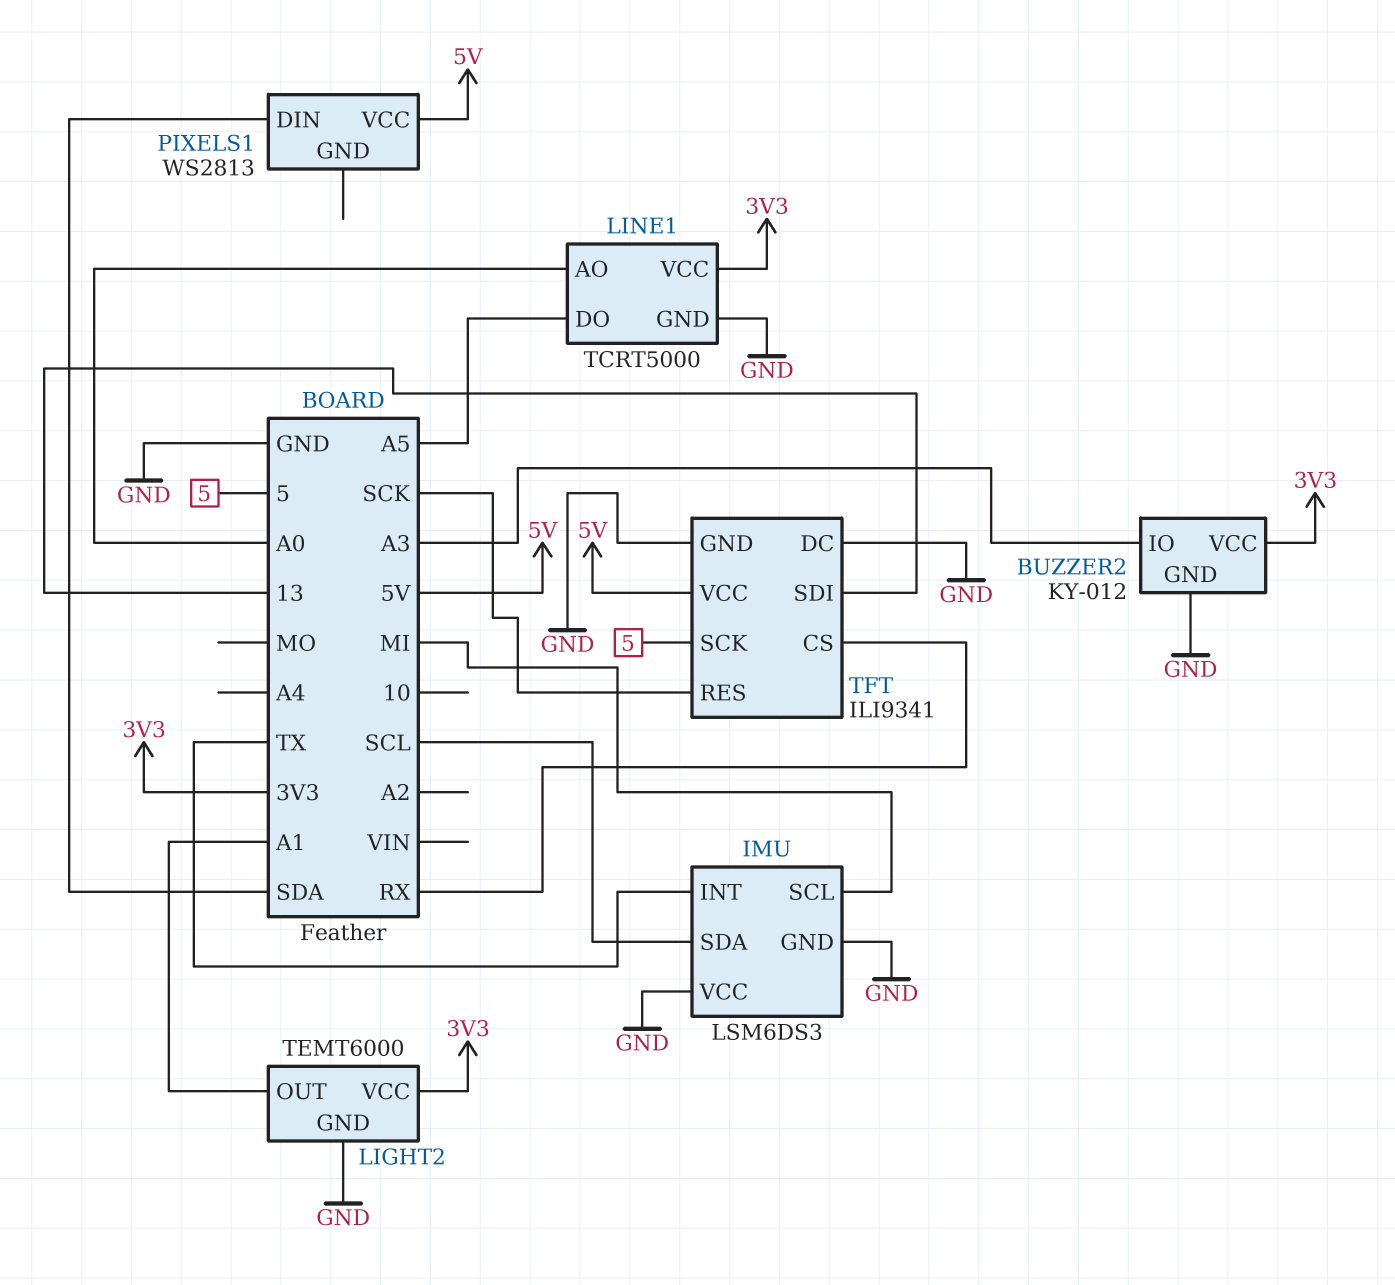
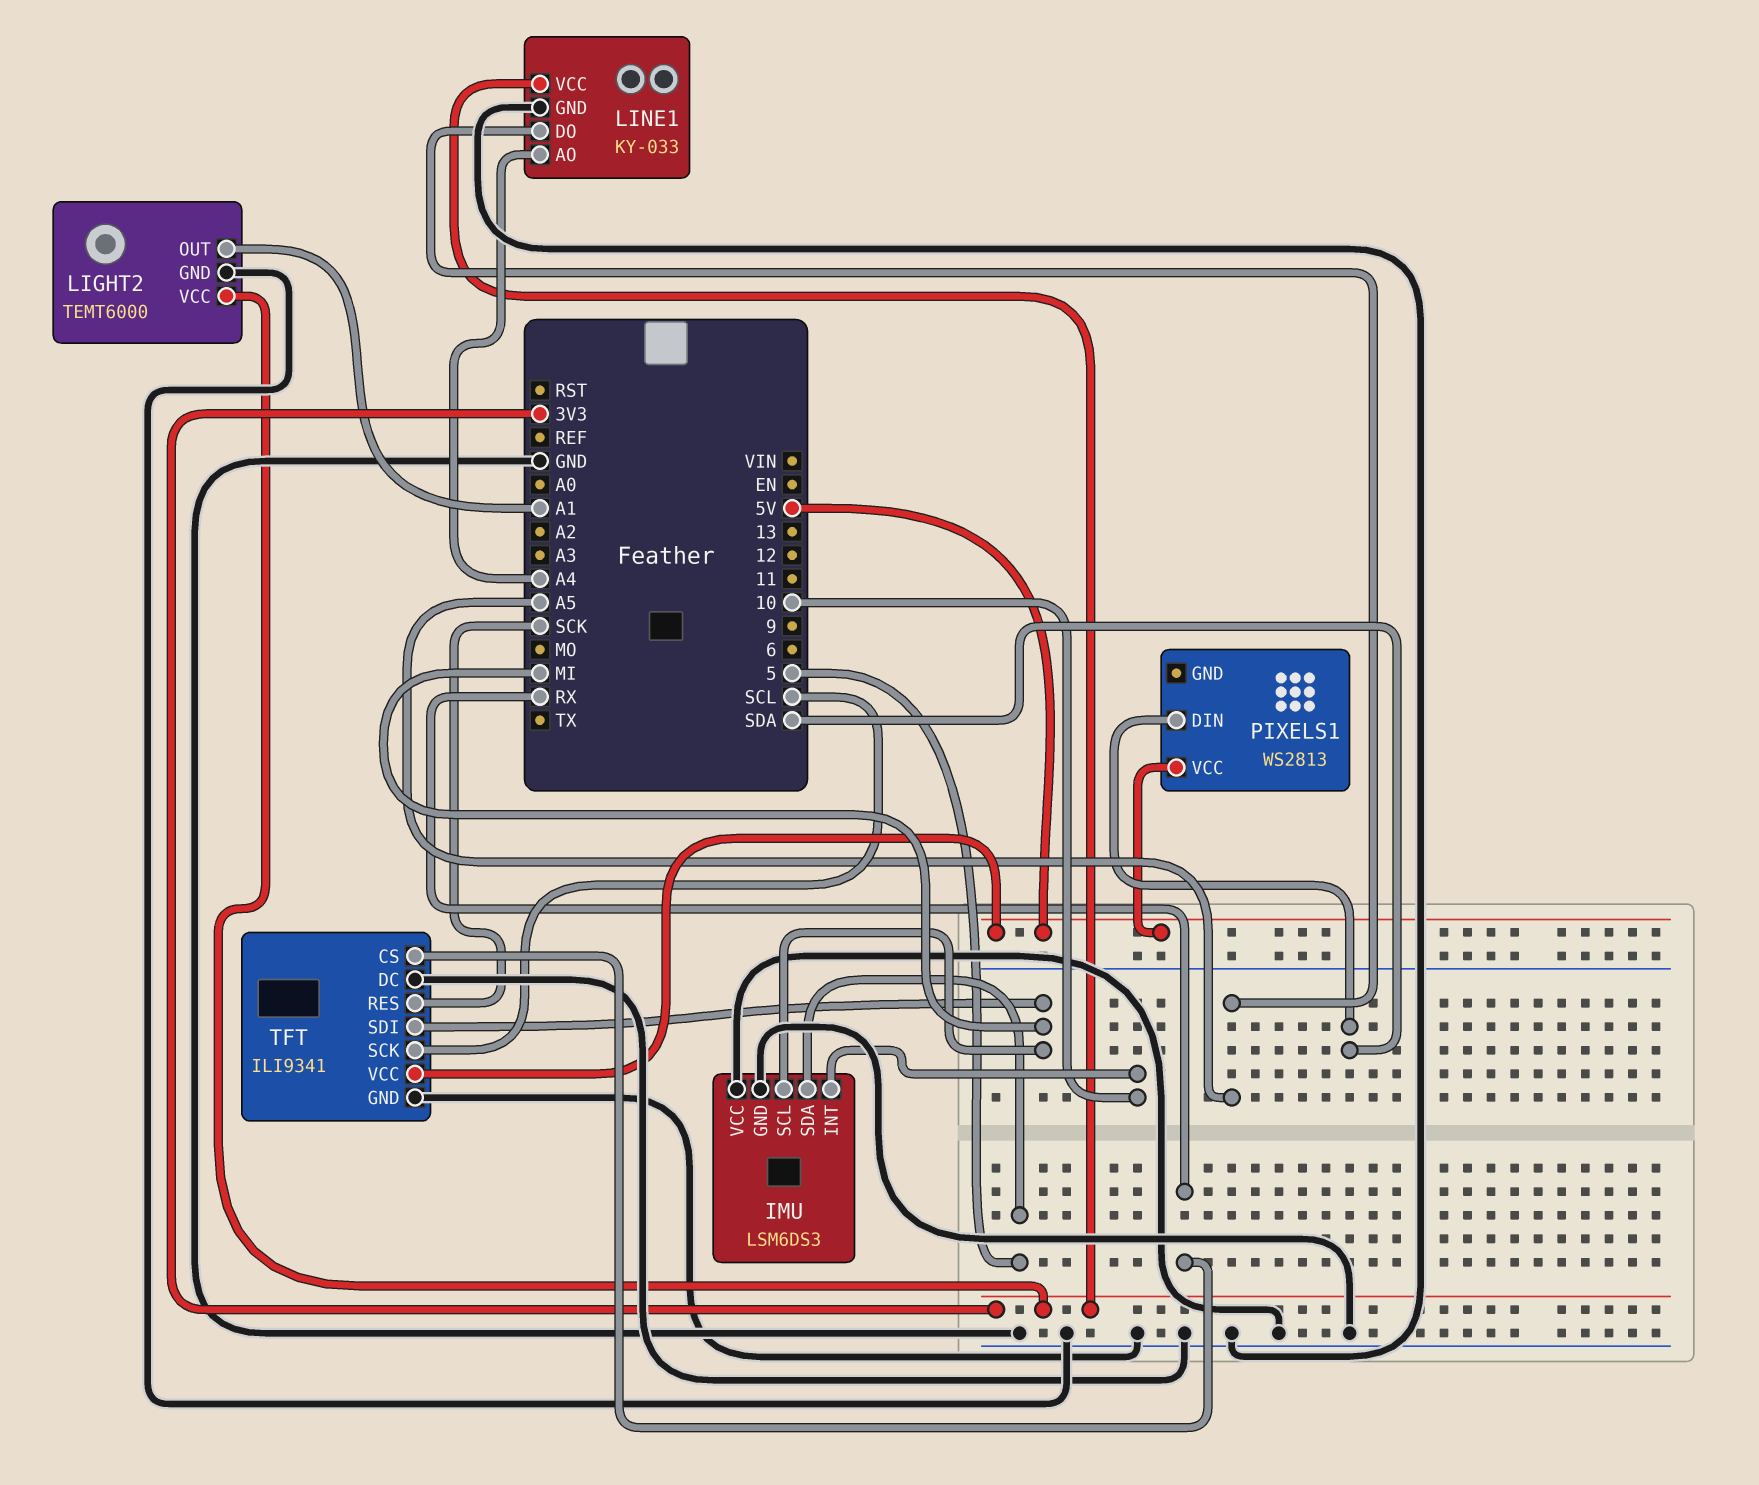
BUZZER2: KY-012 -> none
BUZZER2 pin GND: GND -> none
BUZZER2 pin IO: A3 -> none
BUZZER2 pin VCC: 3V3 -> none
IMU pin INT: TX -> 10
IMU pin SDA: SCL -> 5
LINE1: TCRT5000 -> KY-033
LINE1 pin AO: A0 -> A4
TFT pin SCK: 5 -> SCL
TFT pin SDI: 13 -> MI

